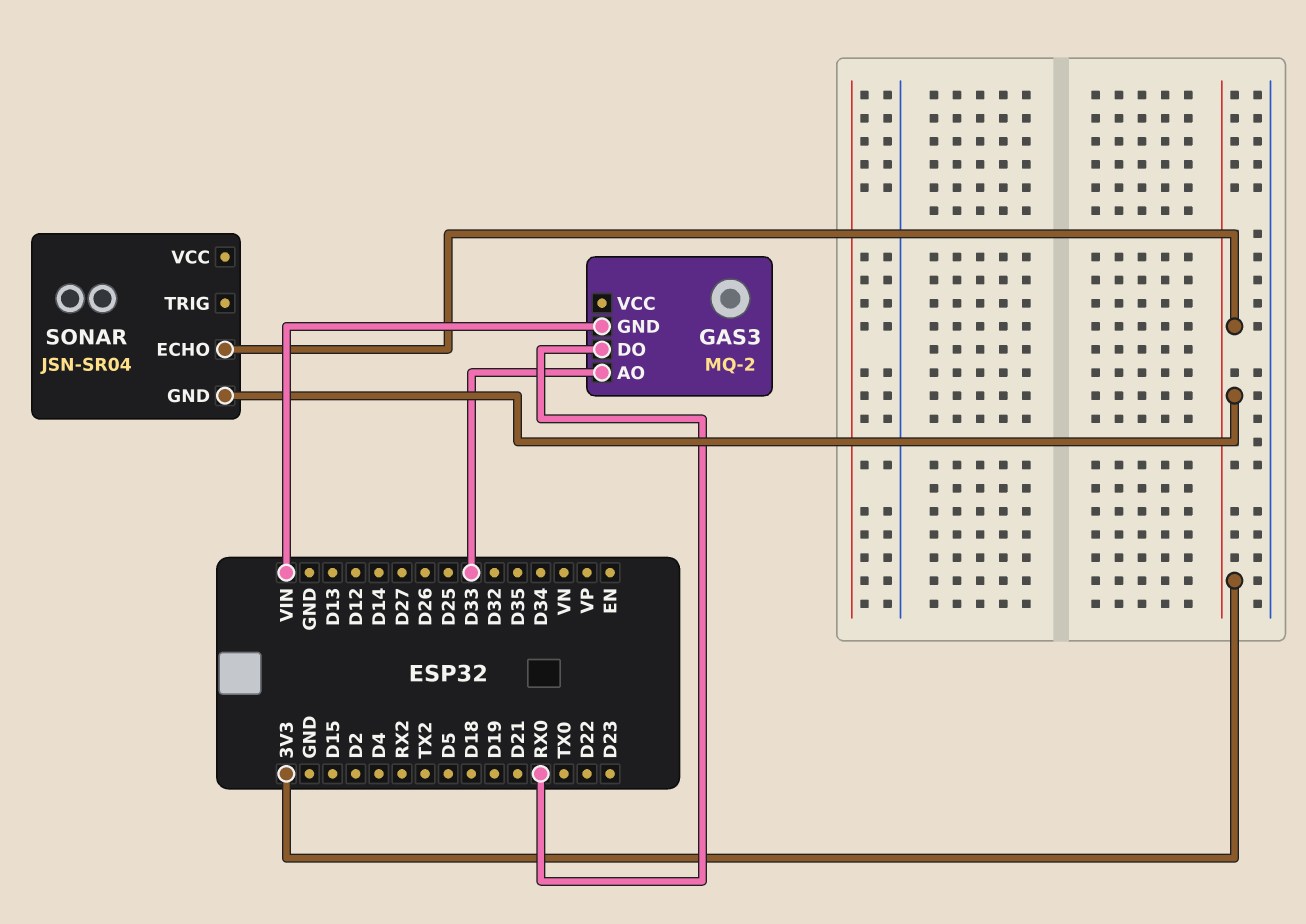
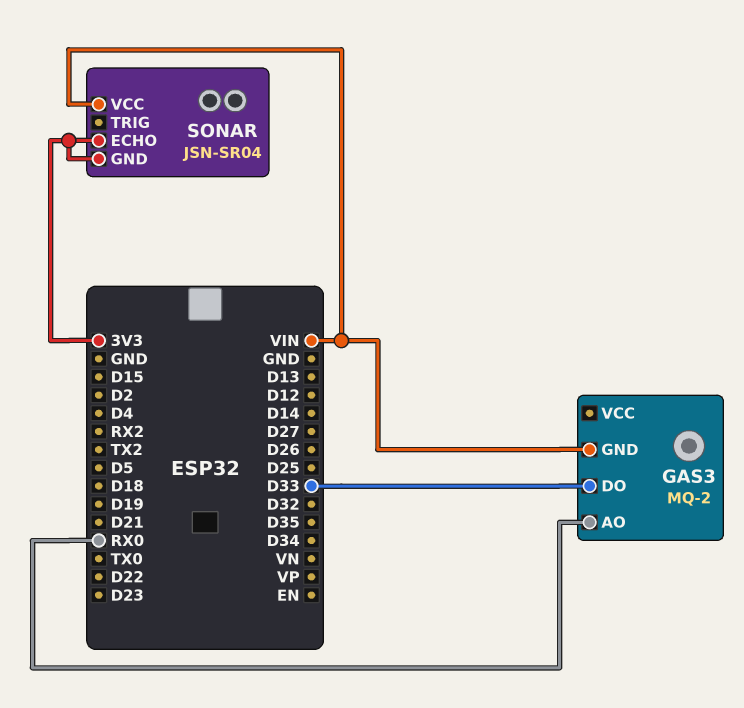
GAS3 pin AO: D33 -> RX0
GAS3 pin DO: RX0 -> D33
SONAR pin VCC: none -> VIN

